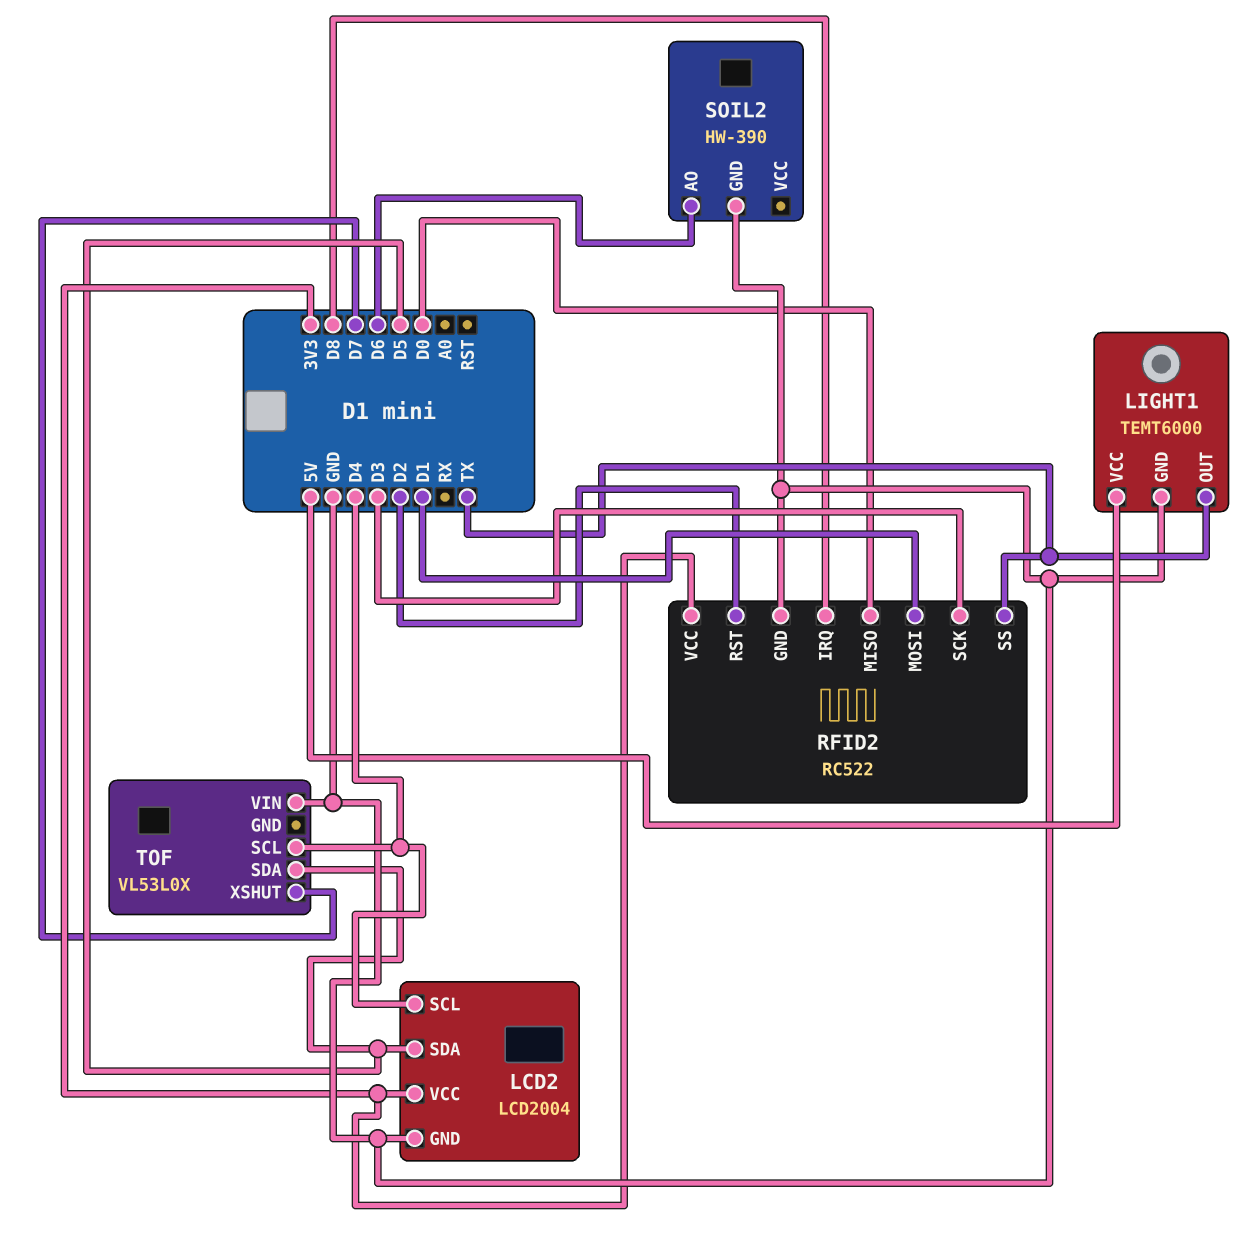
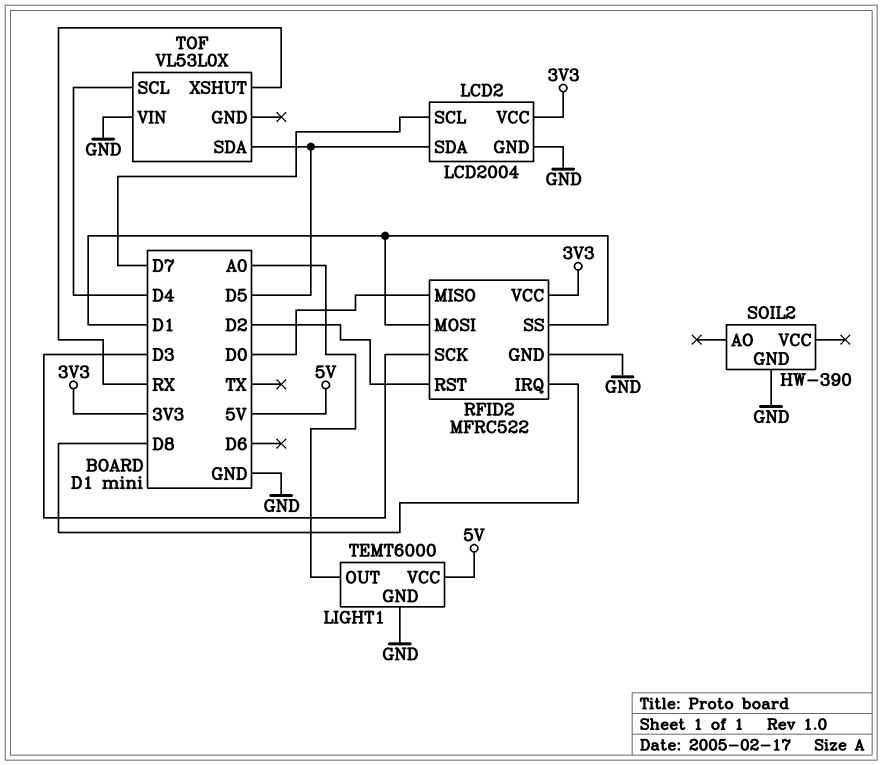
LCD2 pin SCL: D4 -> D7
LIGHT1 pin OUT: TX -> A0
RFID2: RC522 -> MFRC522
RFID2 pin SS: TX -> D1
SOIL2 pin AO: D6 -> none
TOF pin XSHUT: D7 -> RX

